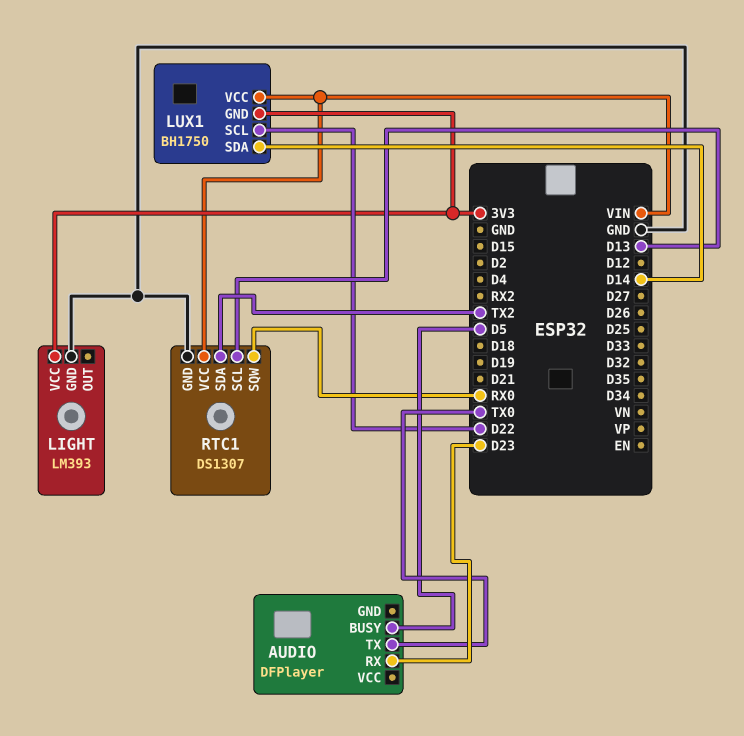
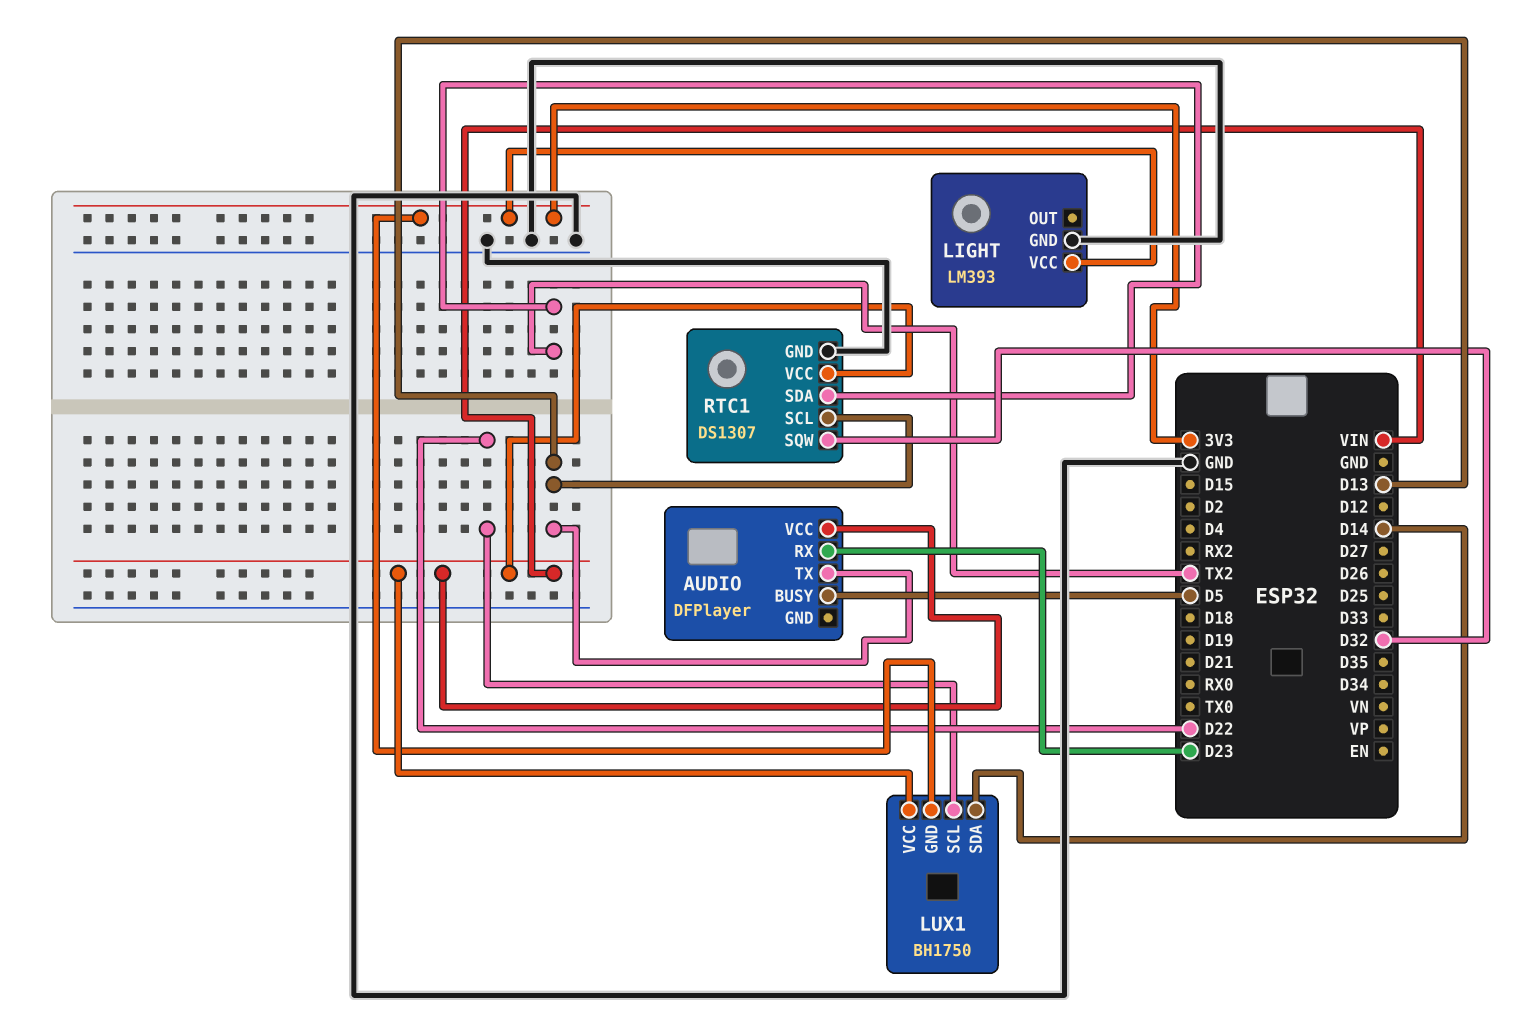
AUDIO pin TX: TX0 -> D13
AUDIO pin VCC: none -> VIN
RTC1 pin SQW: RX0 -> D32

